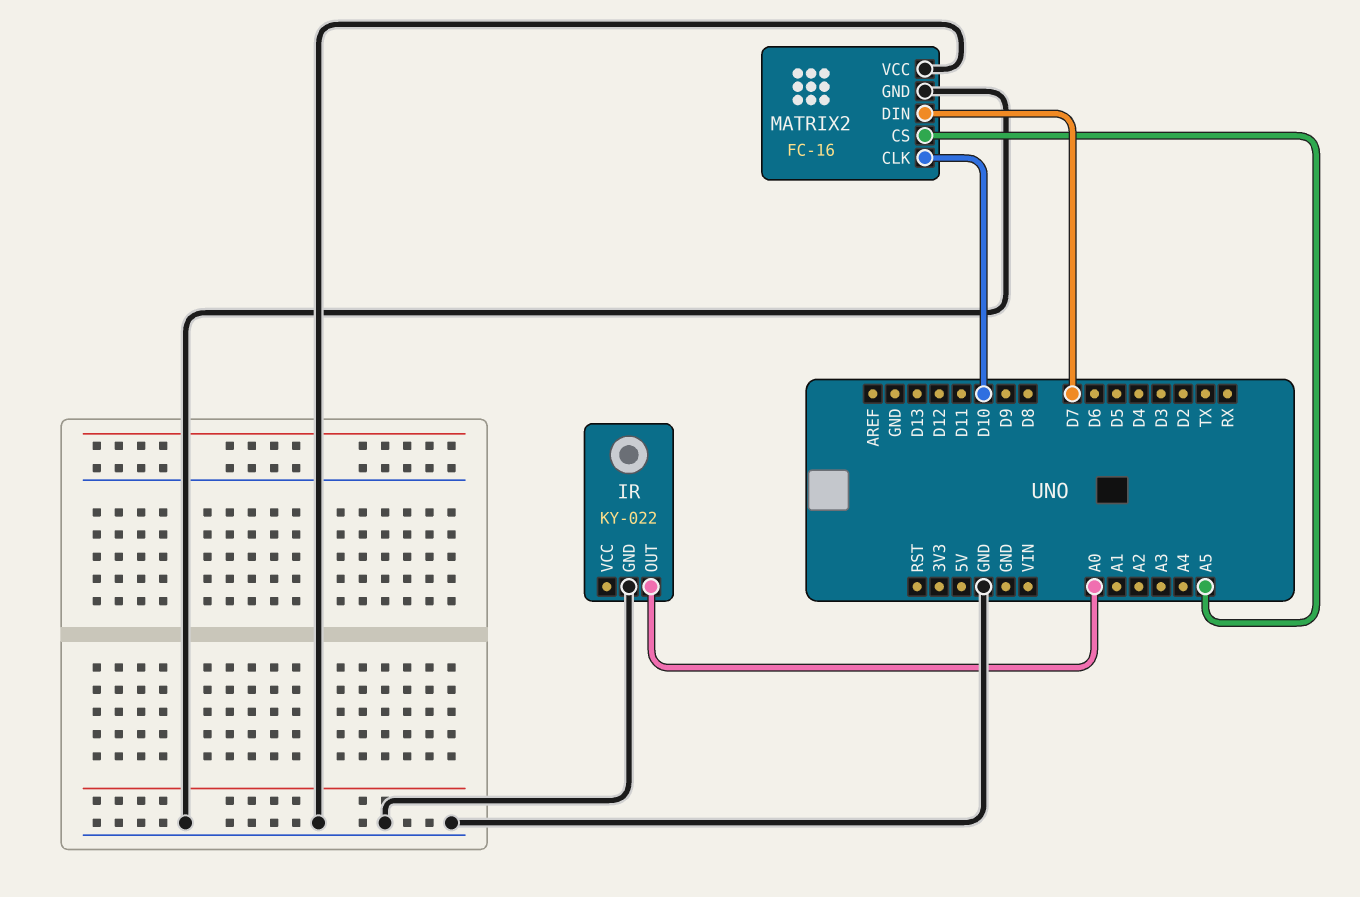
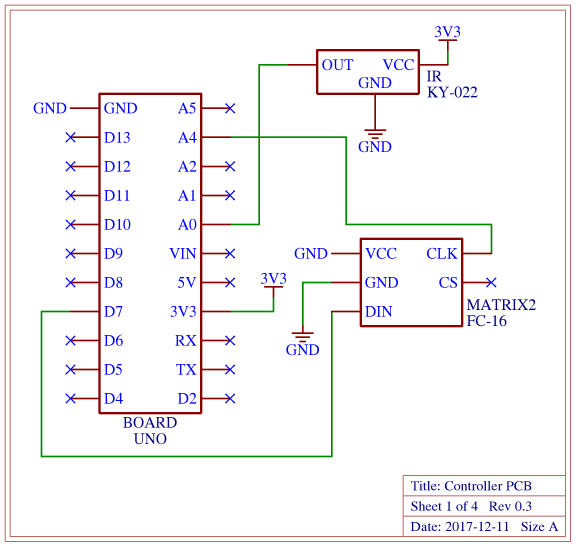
IR pin VCC: none -> 3V3
MATRIX2 pin CLK: D10 -> A4
MATRIX2 pin CS: A5 -> none

